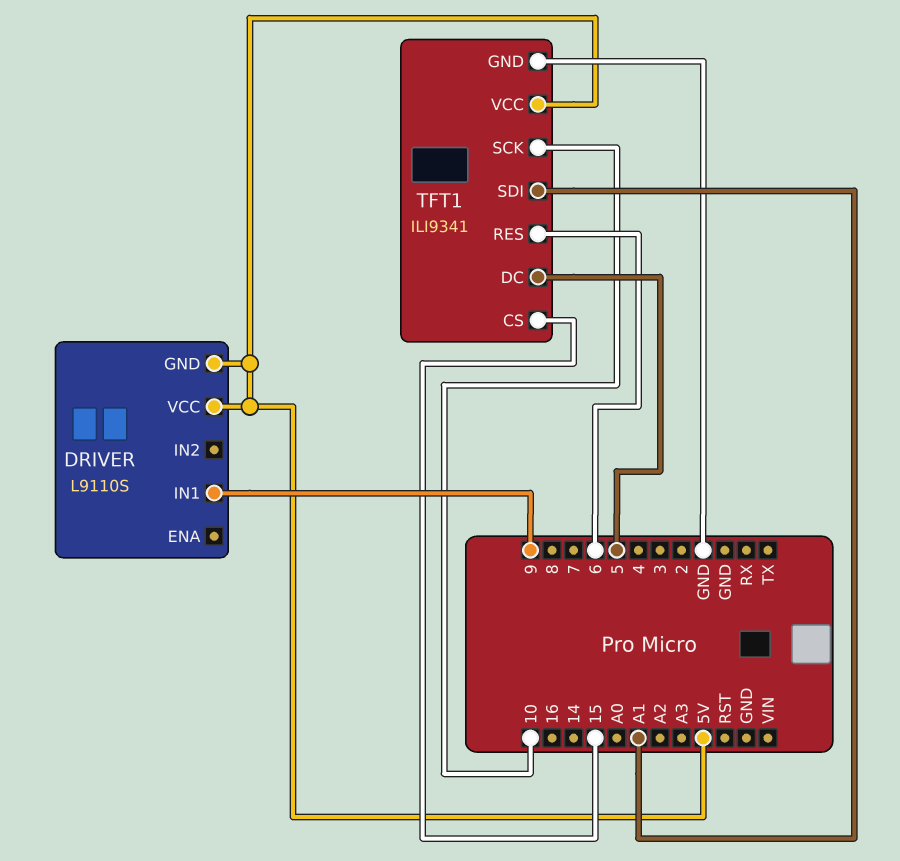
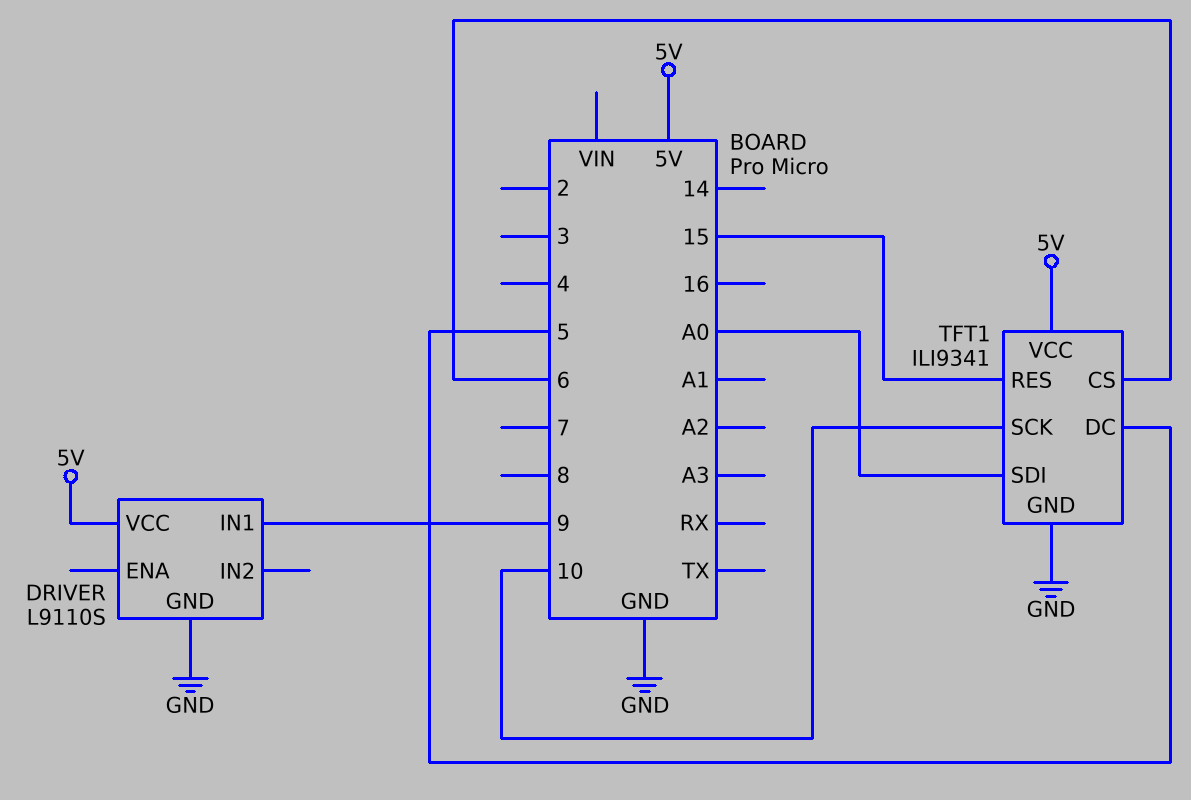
DRIVER pin GND: 5V -> GND
TFT1 pin CS: 15 -> 6
TFT1 pin RES: 6 -> 15
TFT1 pin SDI: A1 -> A0

